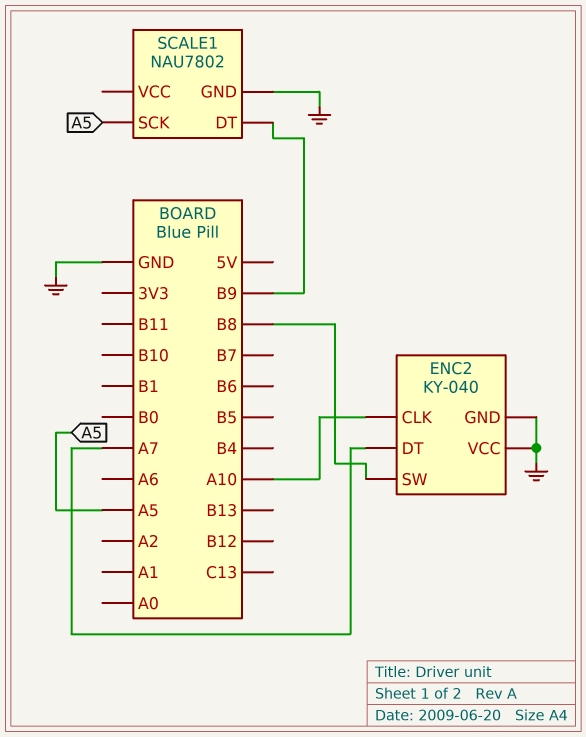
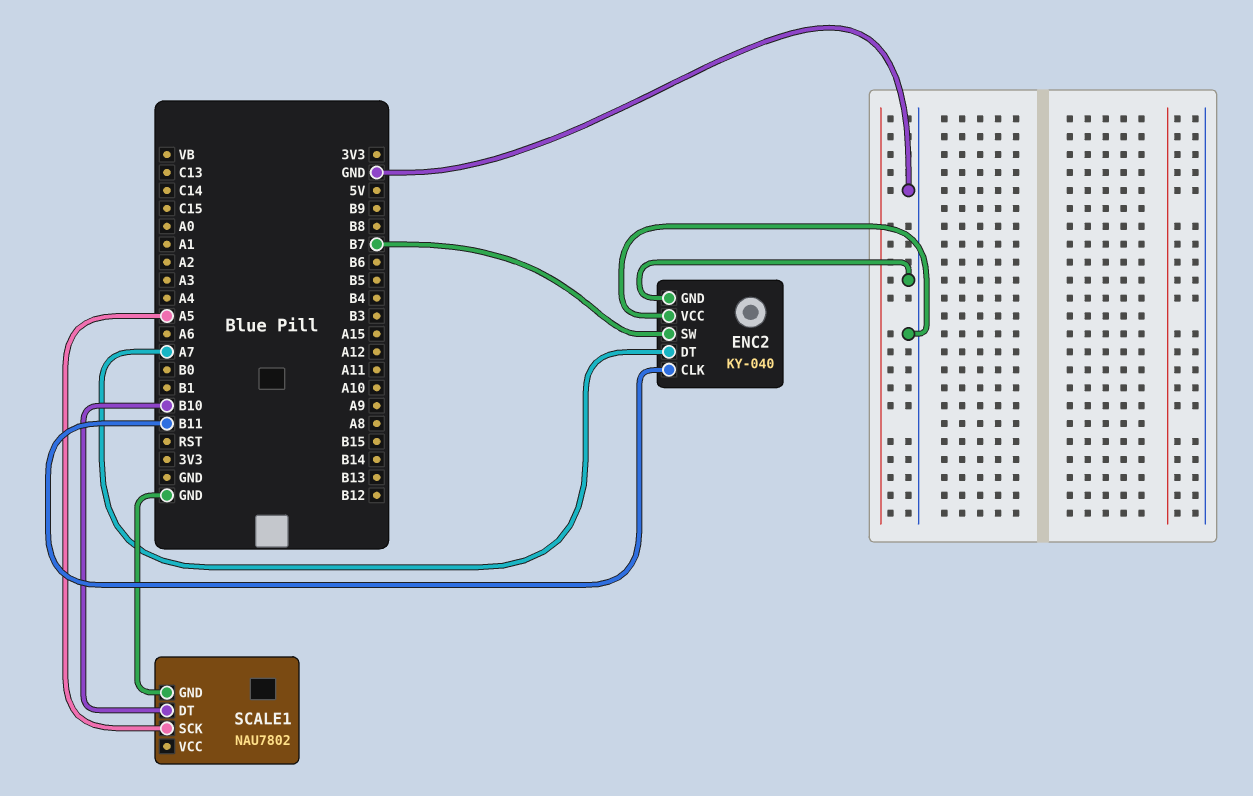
ENC2 pin CLK: A10 -> B11
ENC2 pin SW: B8 -> B7
SCALE1 pin DT: B9 -> B10

